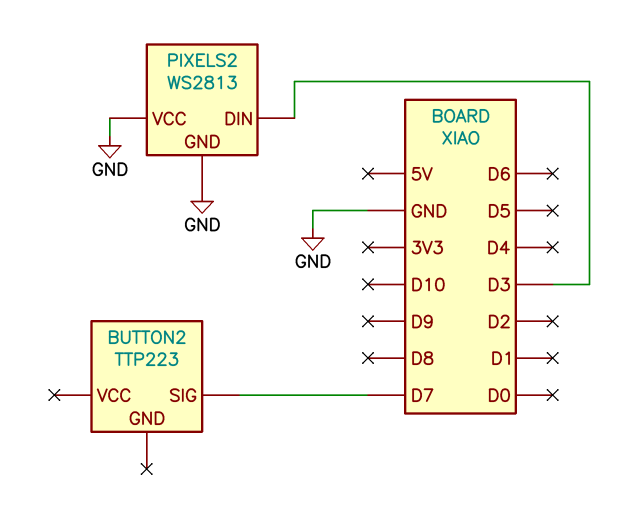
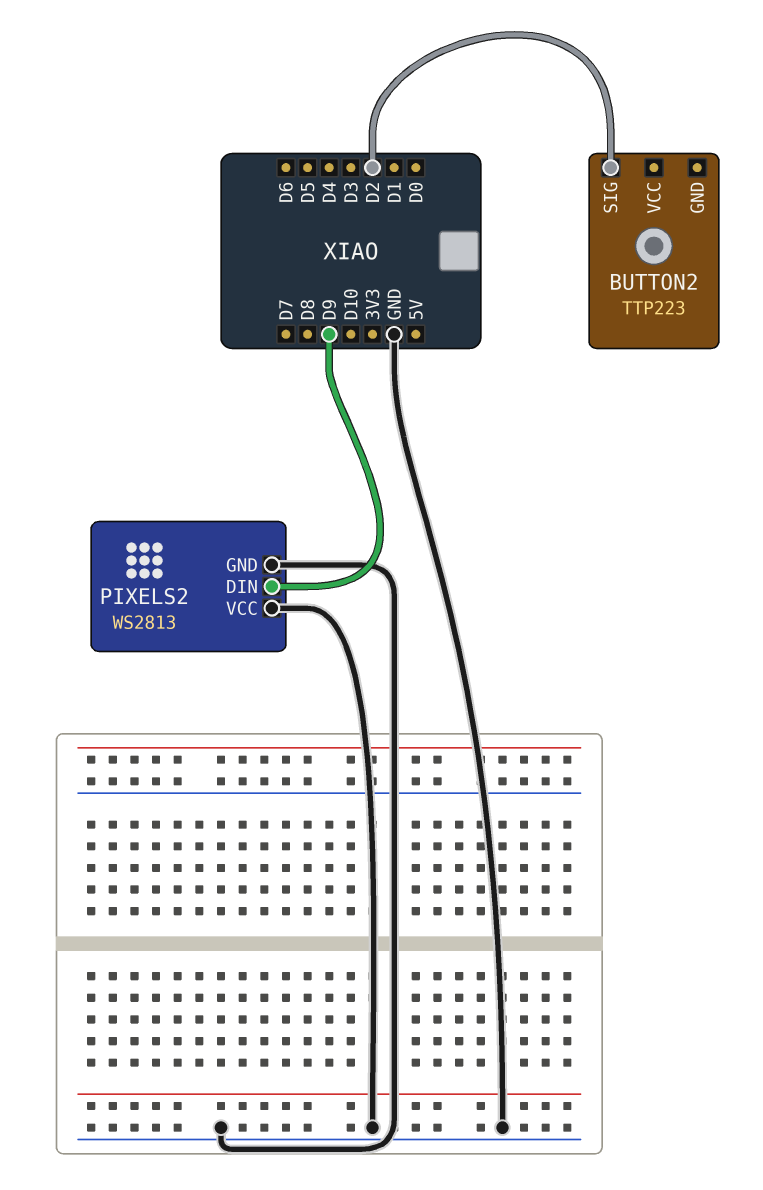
BUTTON2 pin SIG: D7 -> D2
PIXELS2 pin DIN: D3 -> D9

